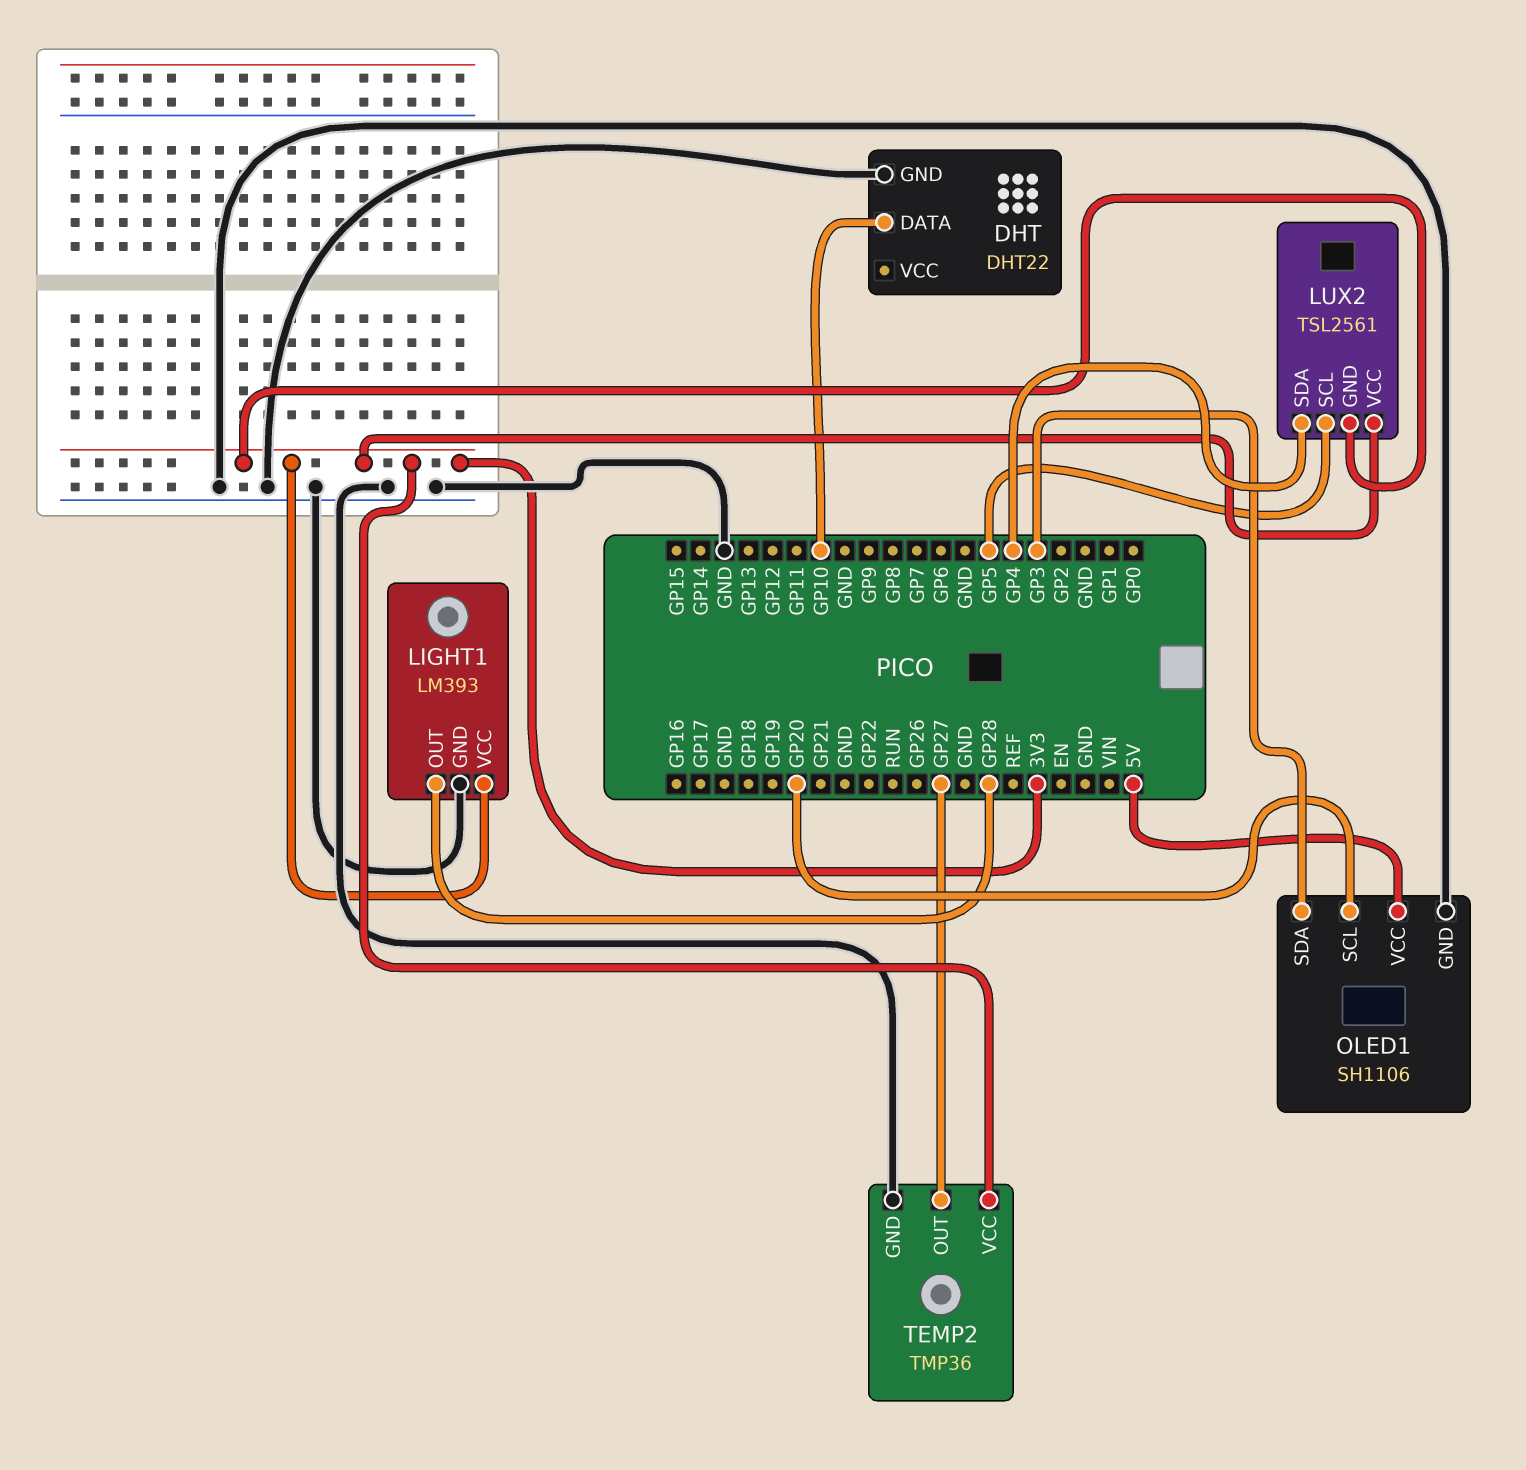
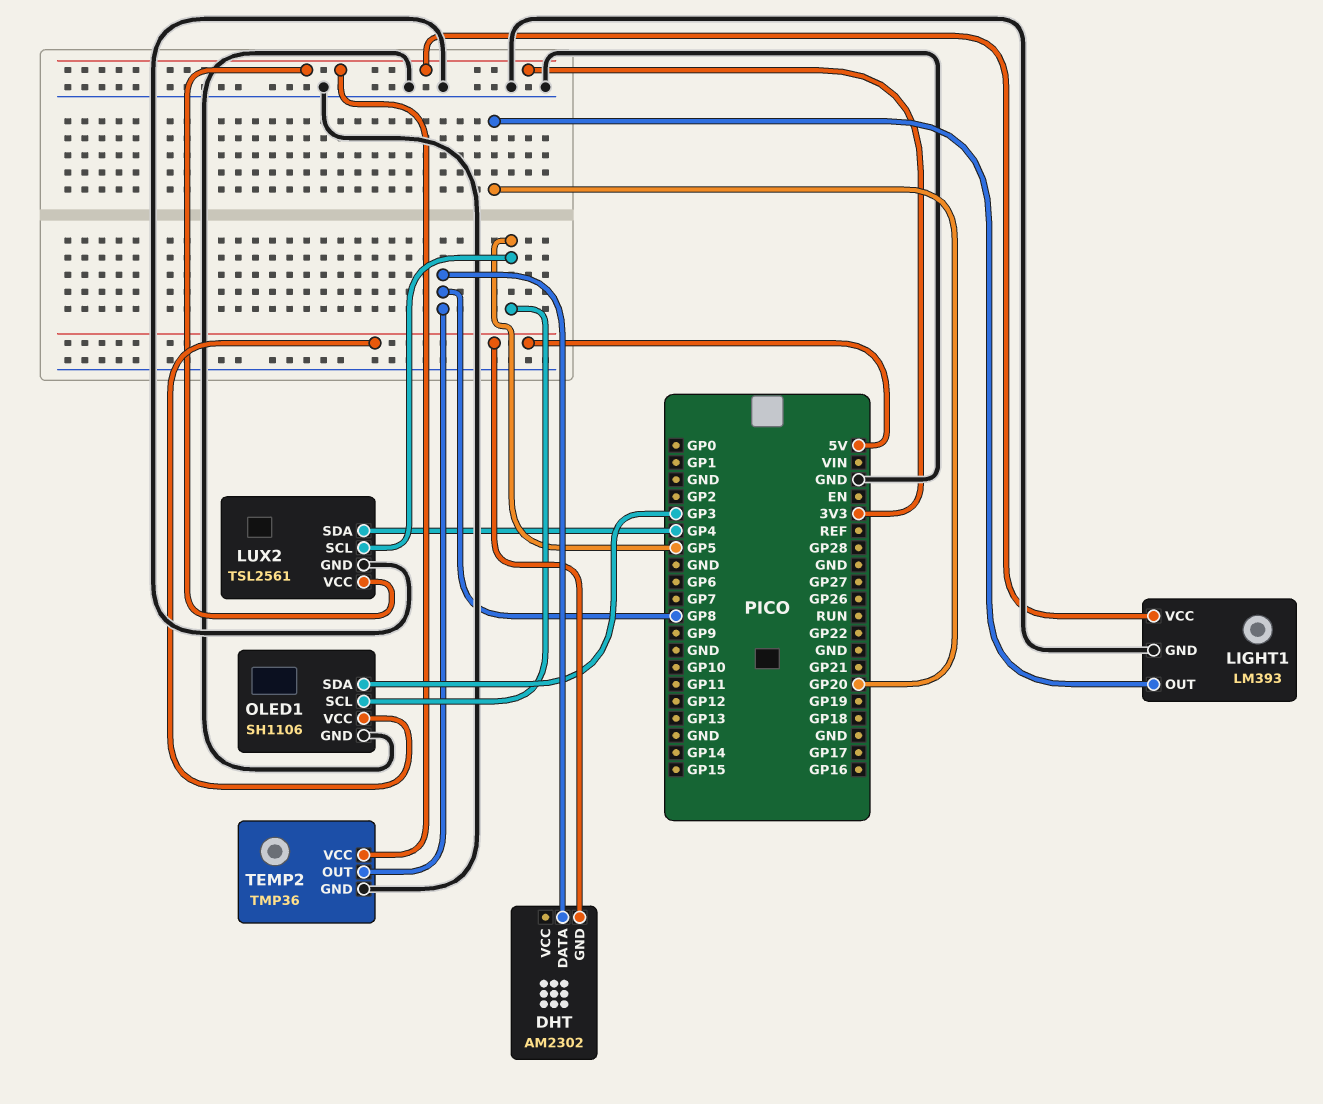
DHT: DHT22 -> AM2302
DHT pin DATA: GP10 -> GP8
DHT pin GND: GND -> 5V
LIGHT1 pin OUT: GP28 -> GP20
LUX2 pin GND: 3V3 -> GND
OLED1 pin SCL: GP20 -> GP5
TEMP2 pin OUT: GP27 -> GP8

